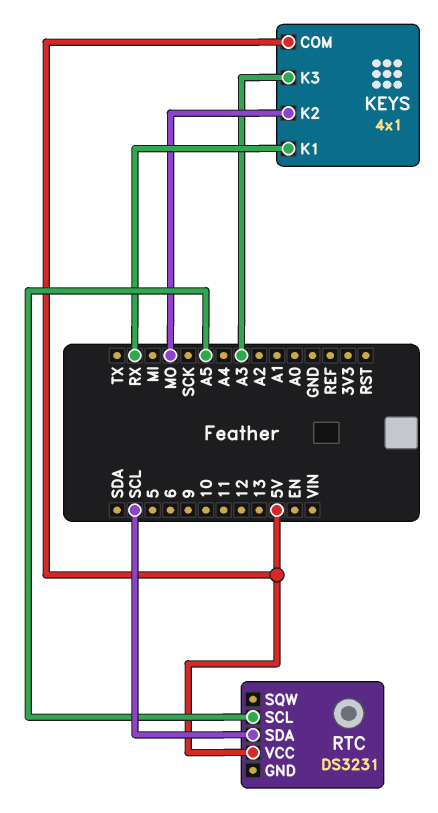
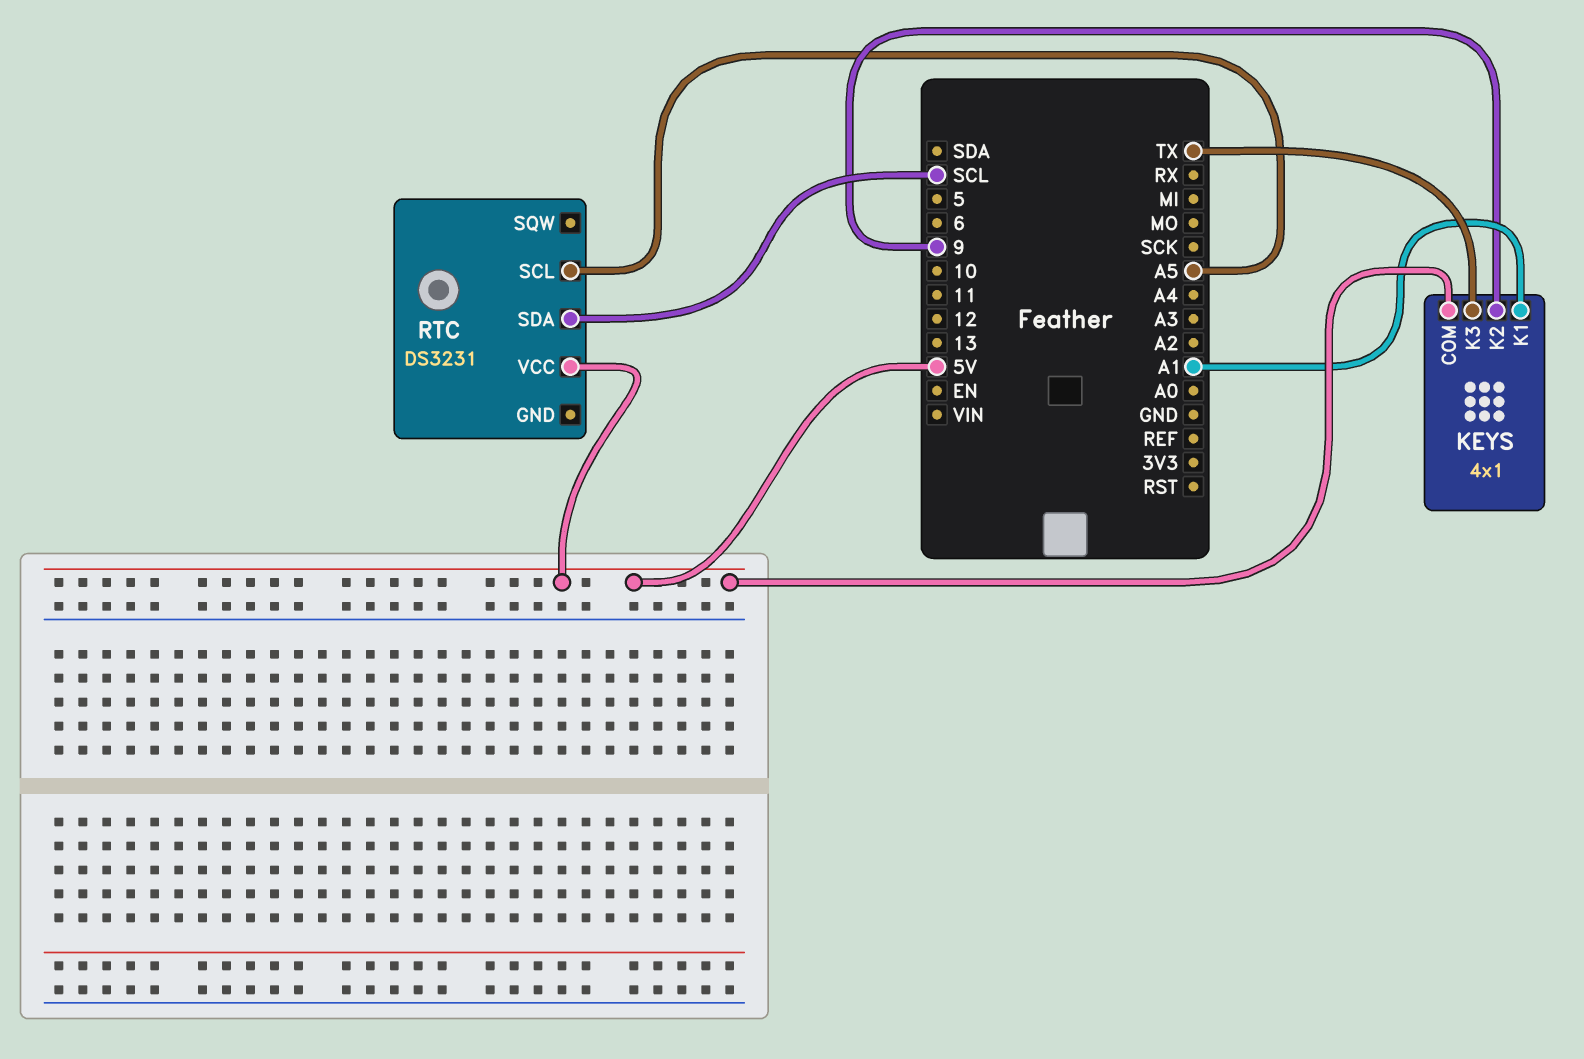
KEYS pin K1: RX -> A1
KEYS pin K2: MO -> 9
KEYS pin K3: A3 -> TX

